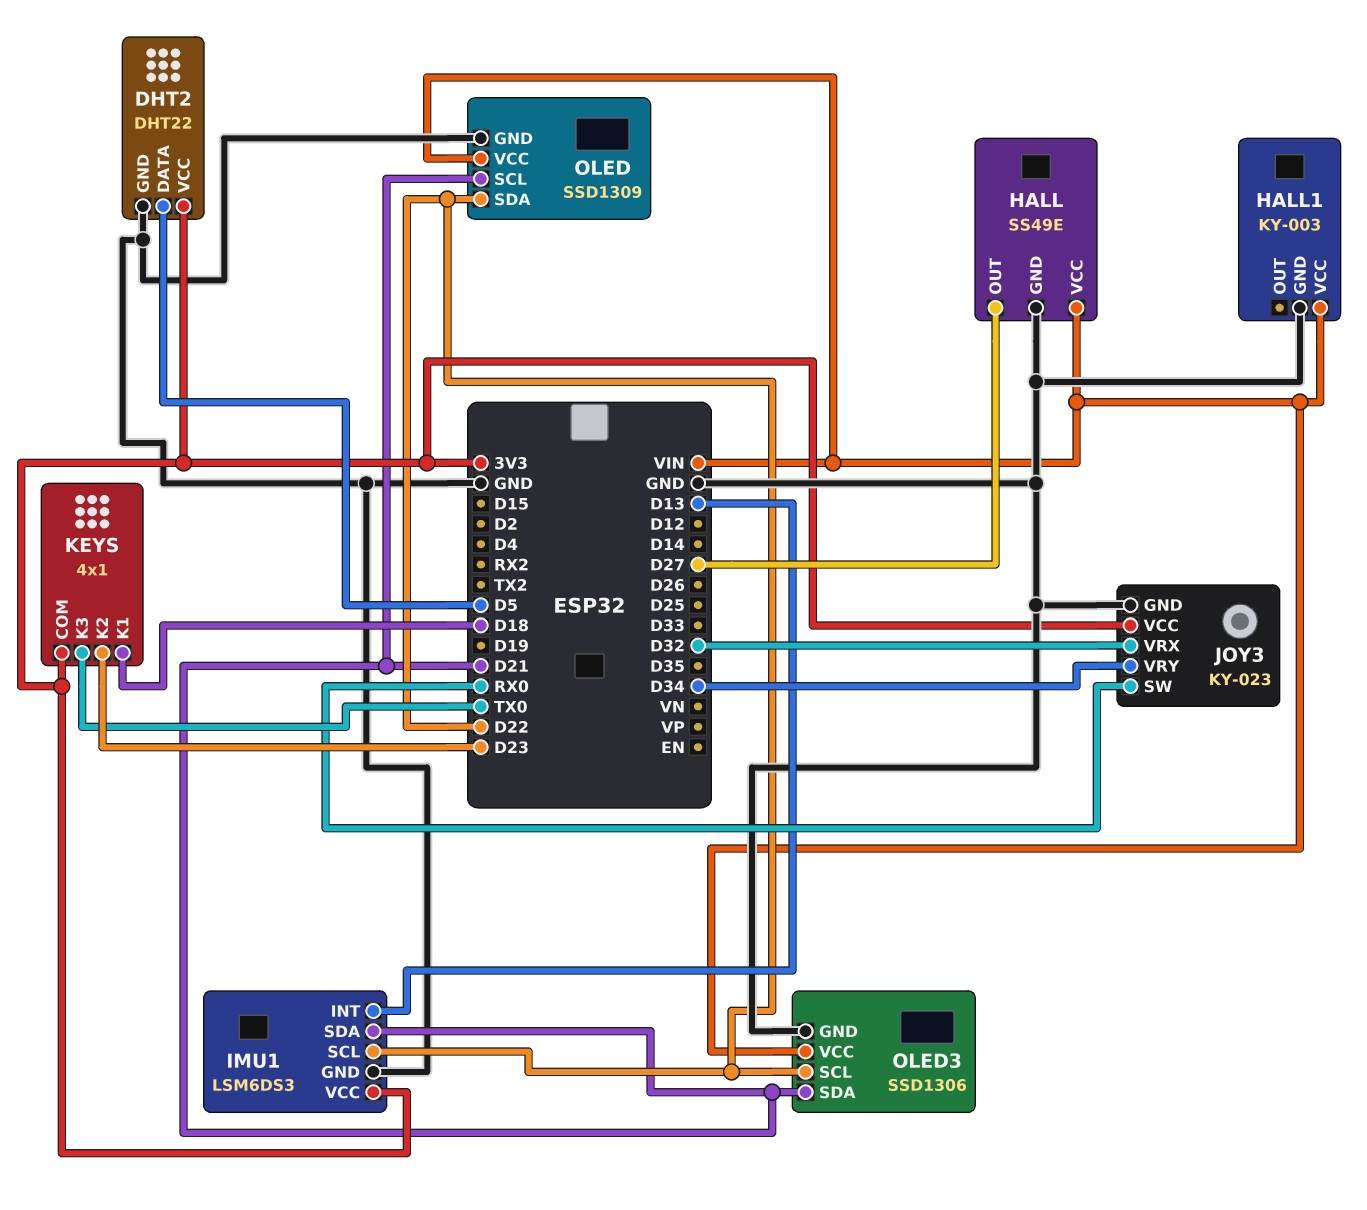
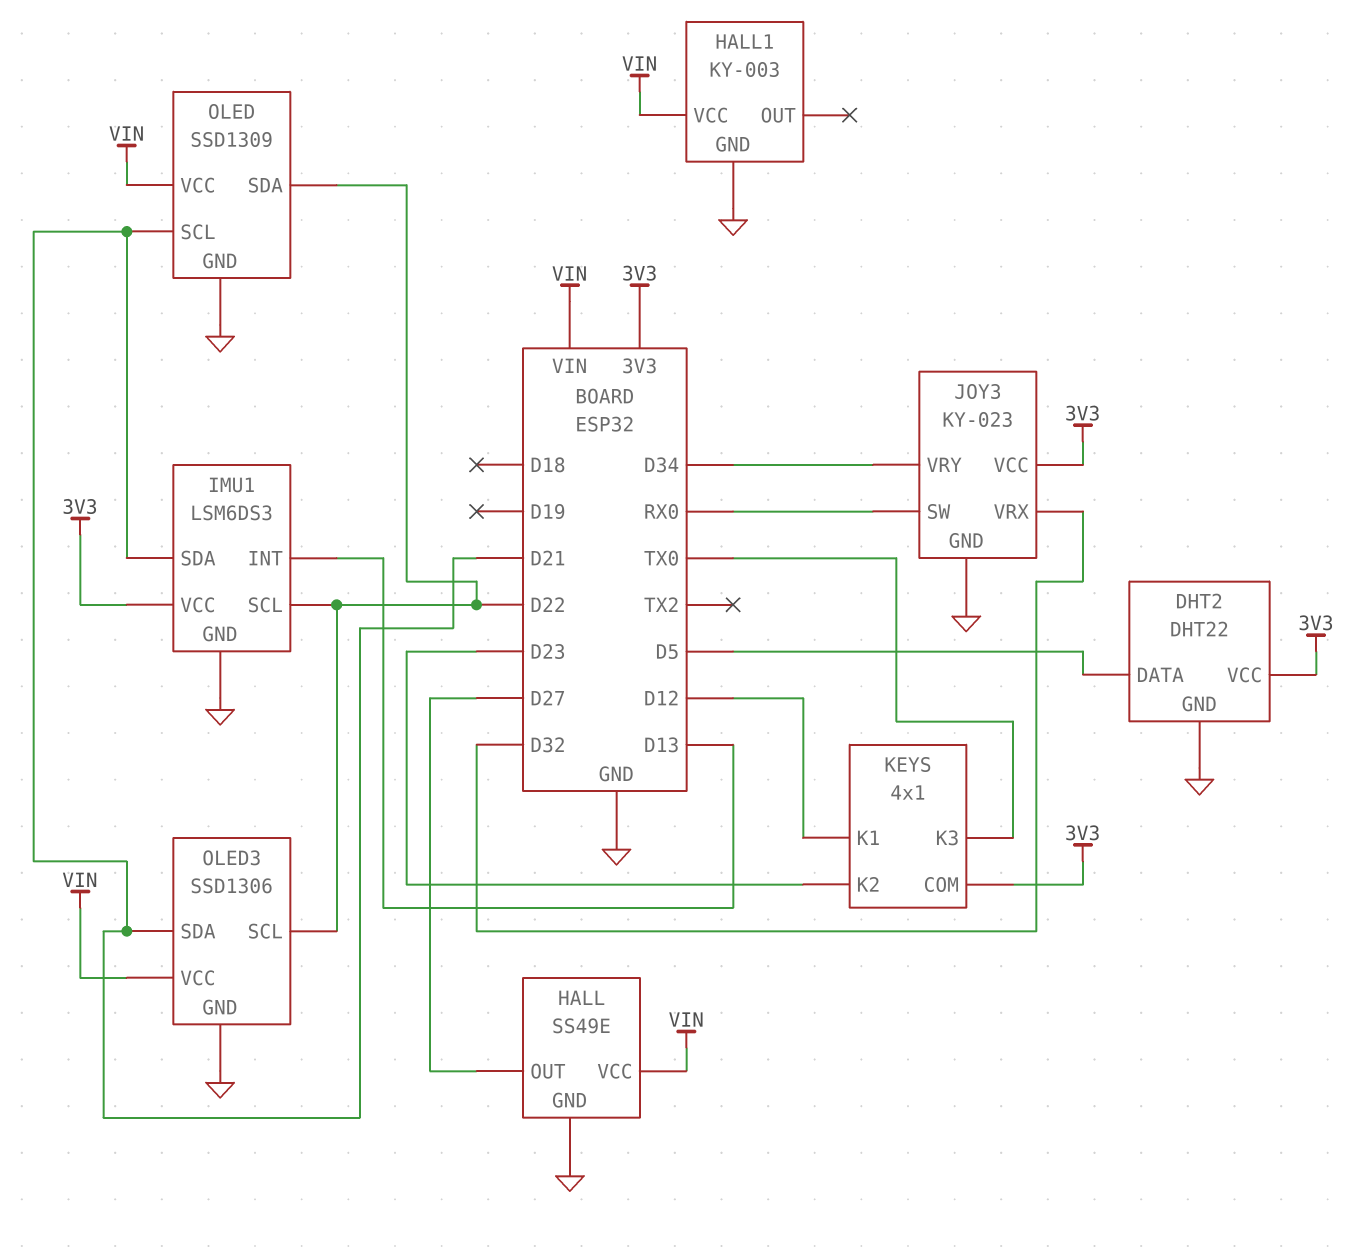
KEYS pin K1: D18 -> D12

